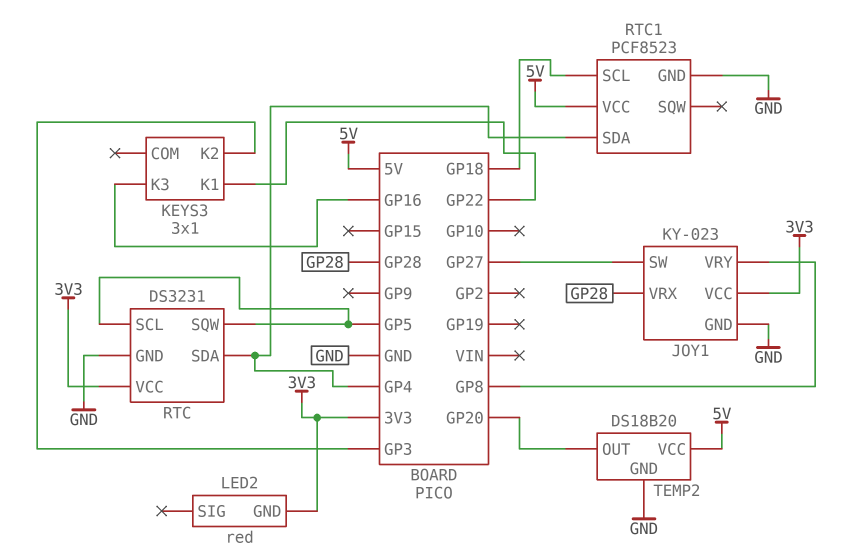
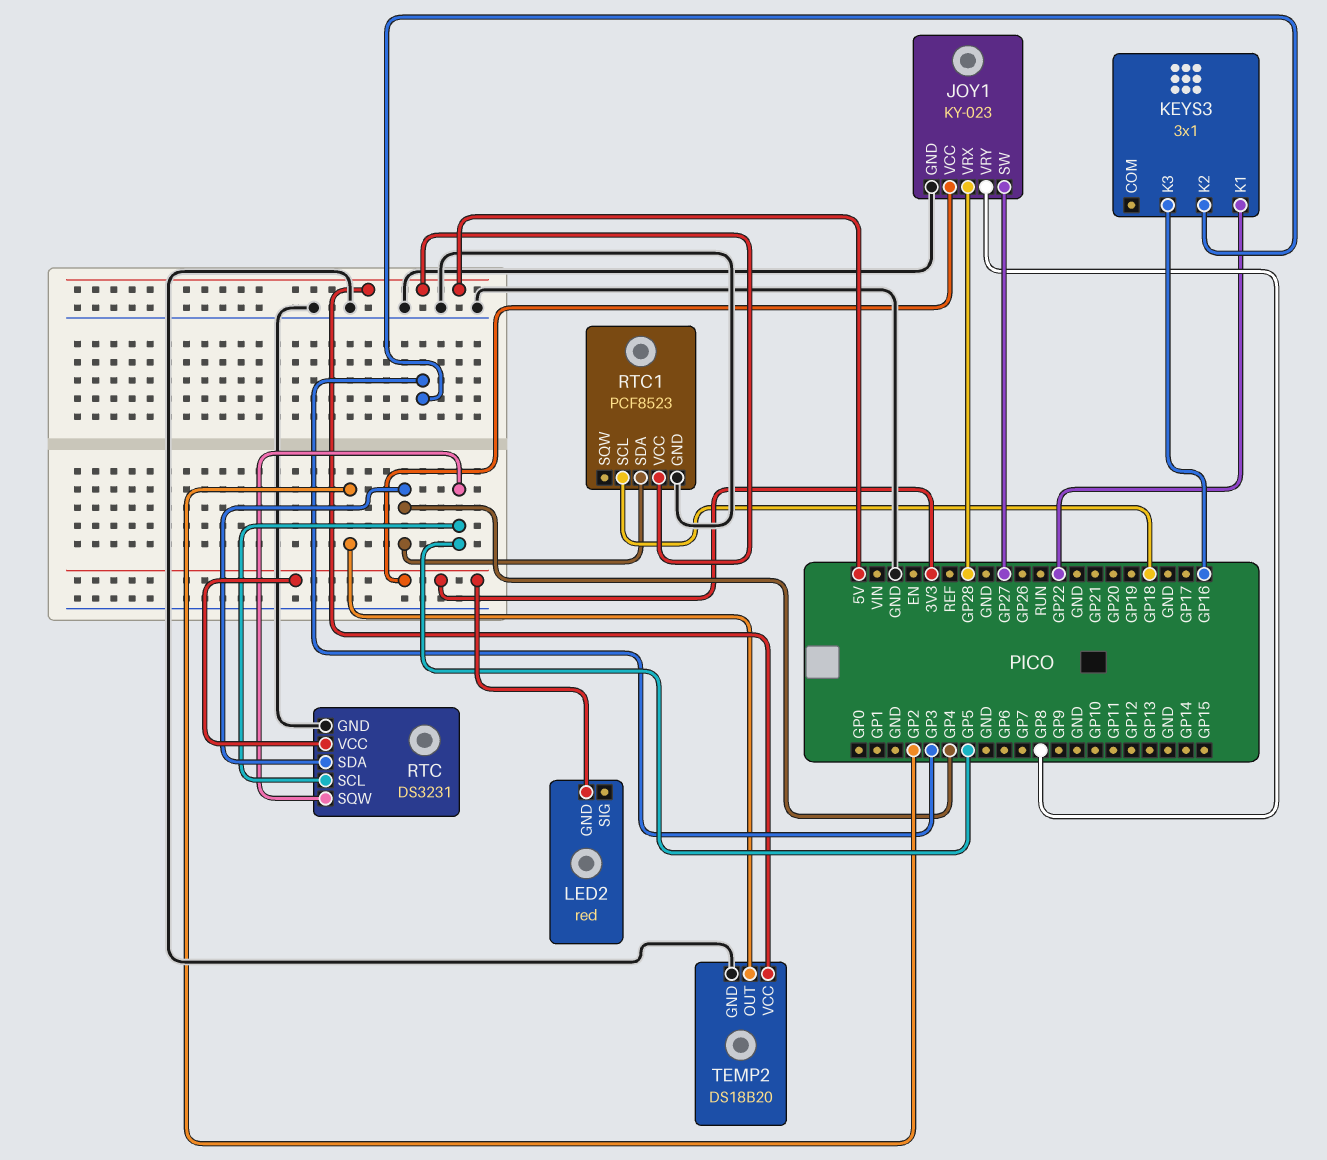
TEMP2 pin OUT: GP20 -> GP2

